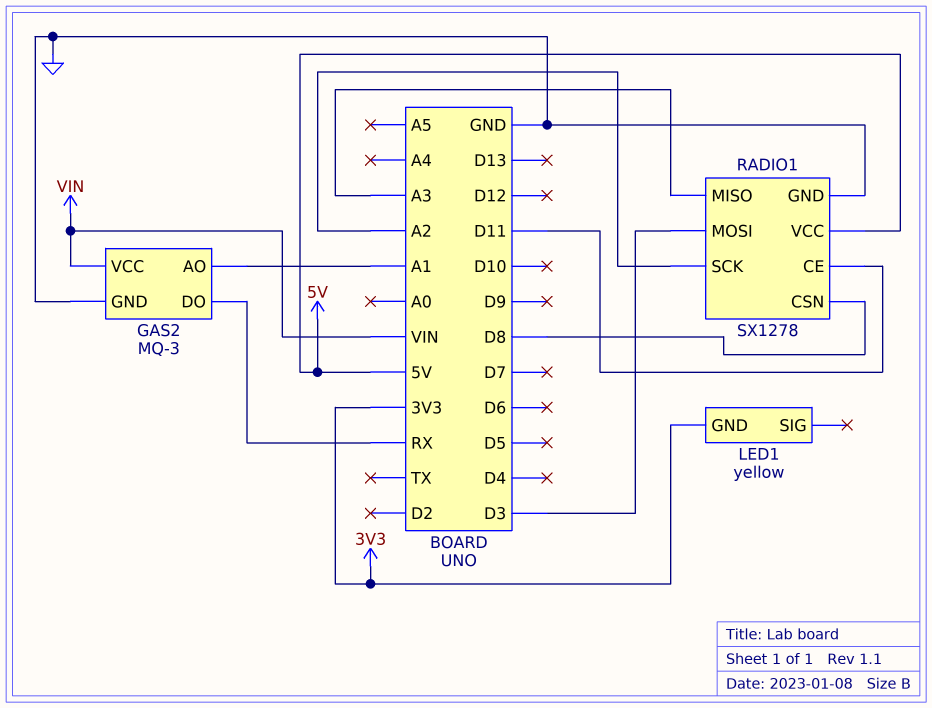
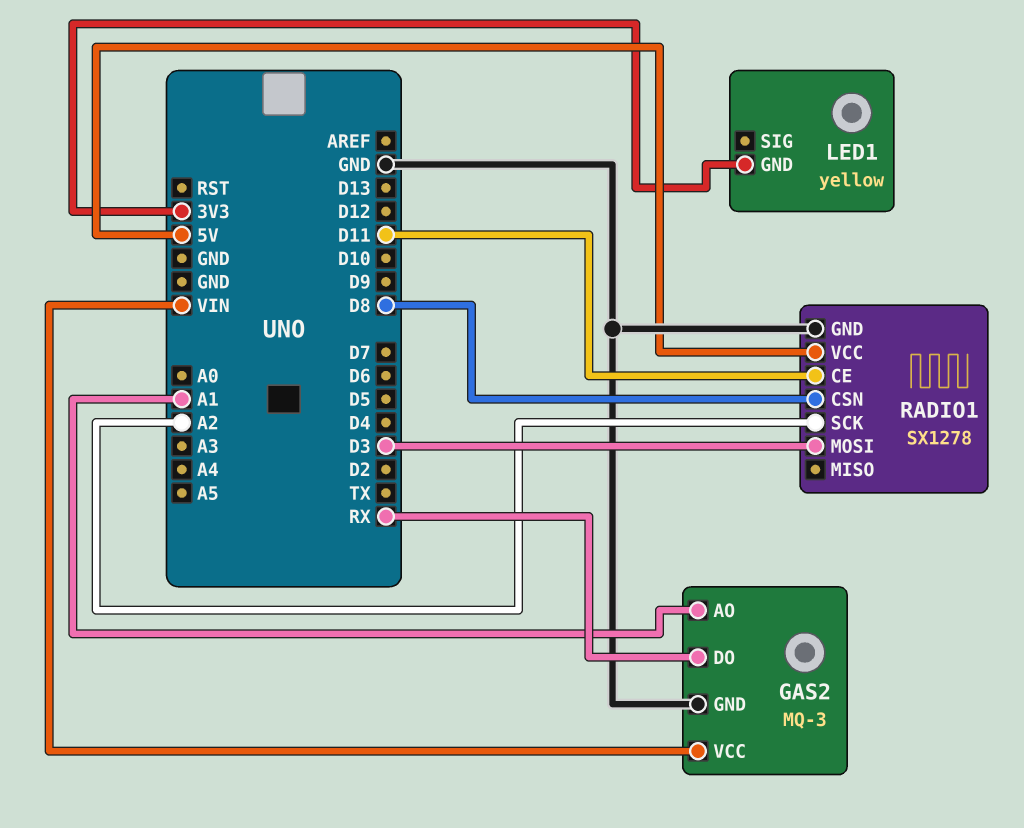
RADIO1 pin MISO: A3 -> none

